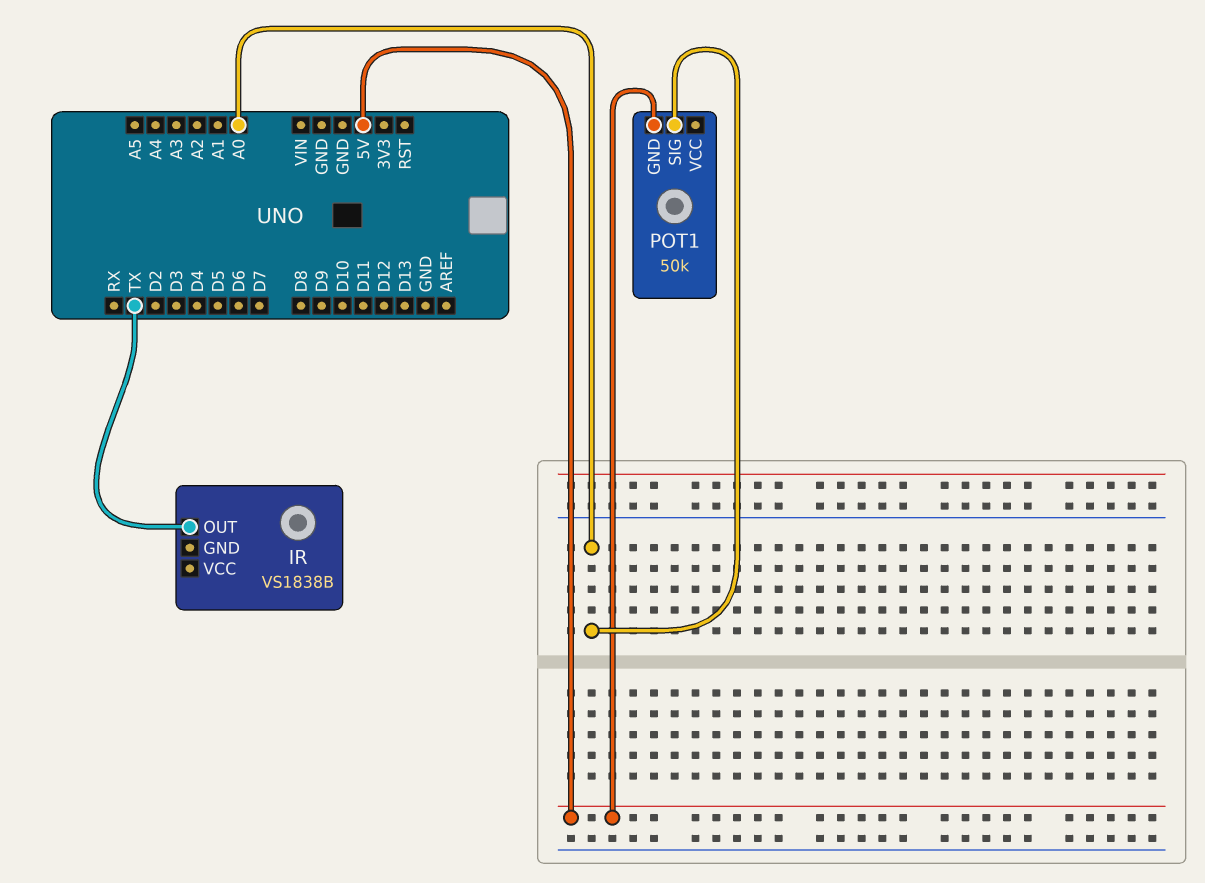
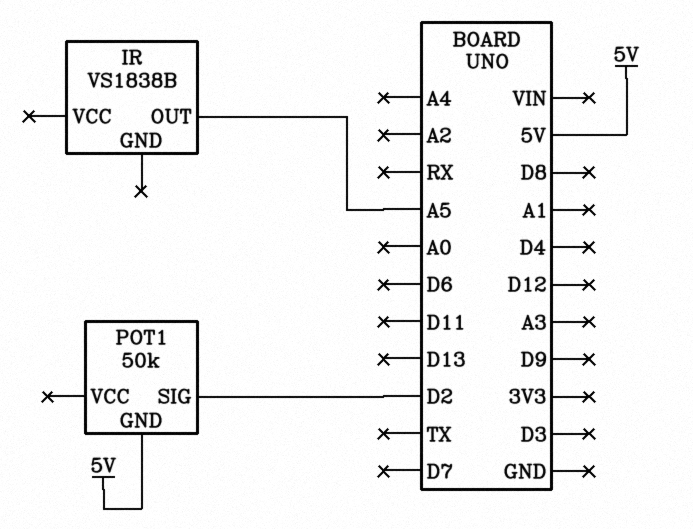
IR pin OUT: TX -> A5
POT1 pin SIG: A0 -> D2

